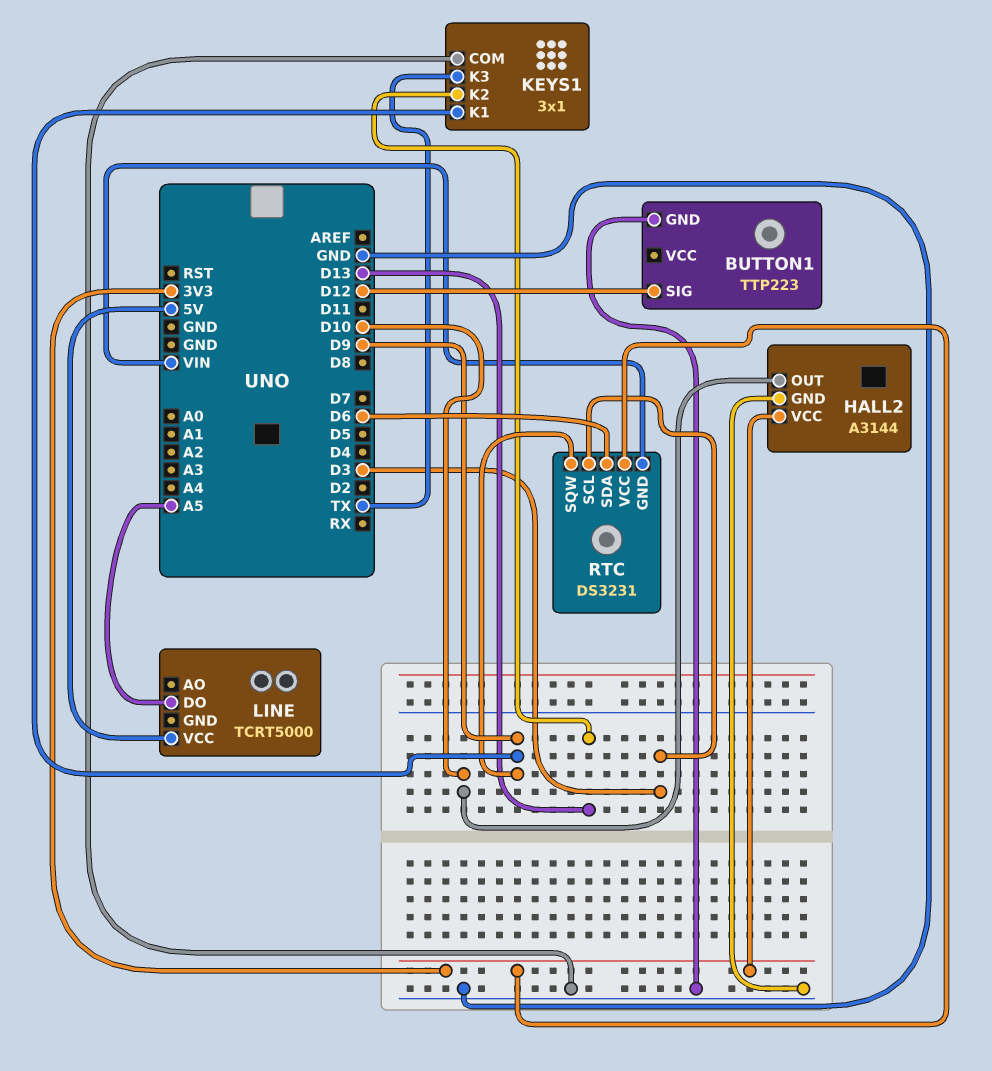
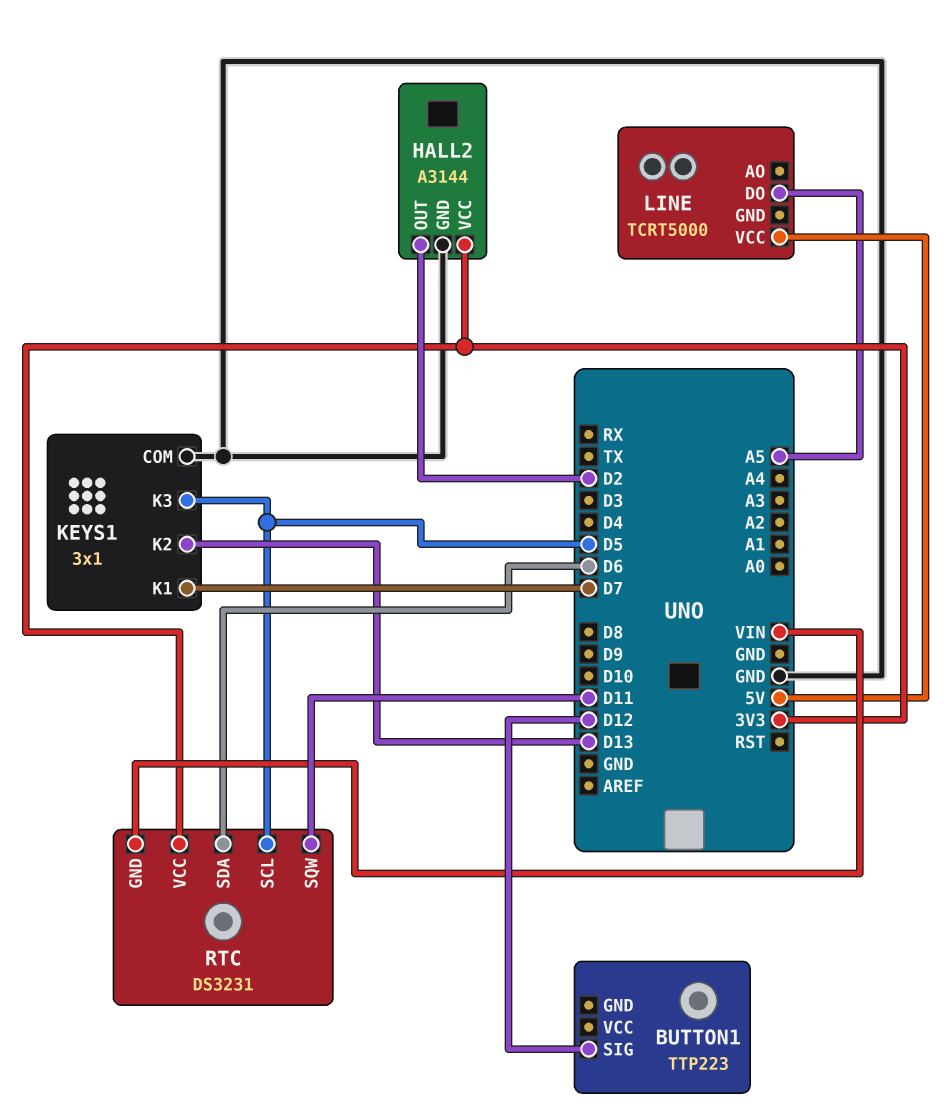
BUTTON1 pin GND: GND -> none
HALL2 pin OUT: D10 -> D2
KEYS1 pin K1: D9 -> D7
KEYS1 pin K3: TX -> D5
RTC pin SCL: D3 -> D5
RTC pin SQW: D9 -> D11

